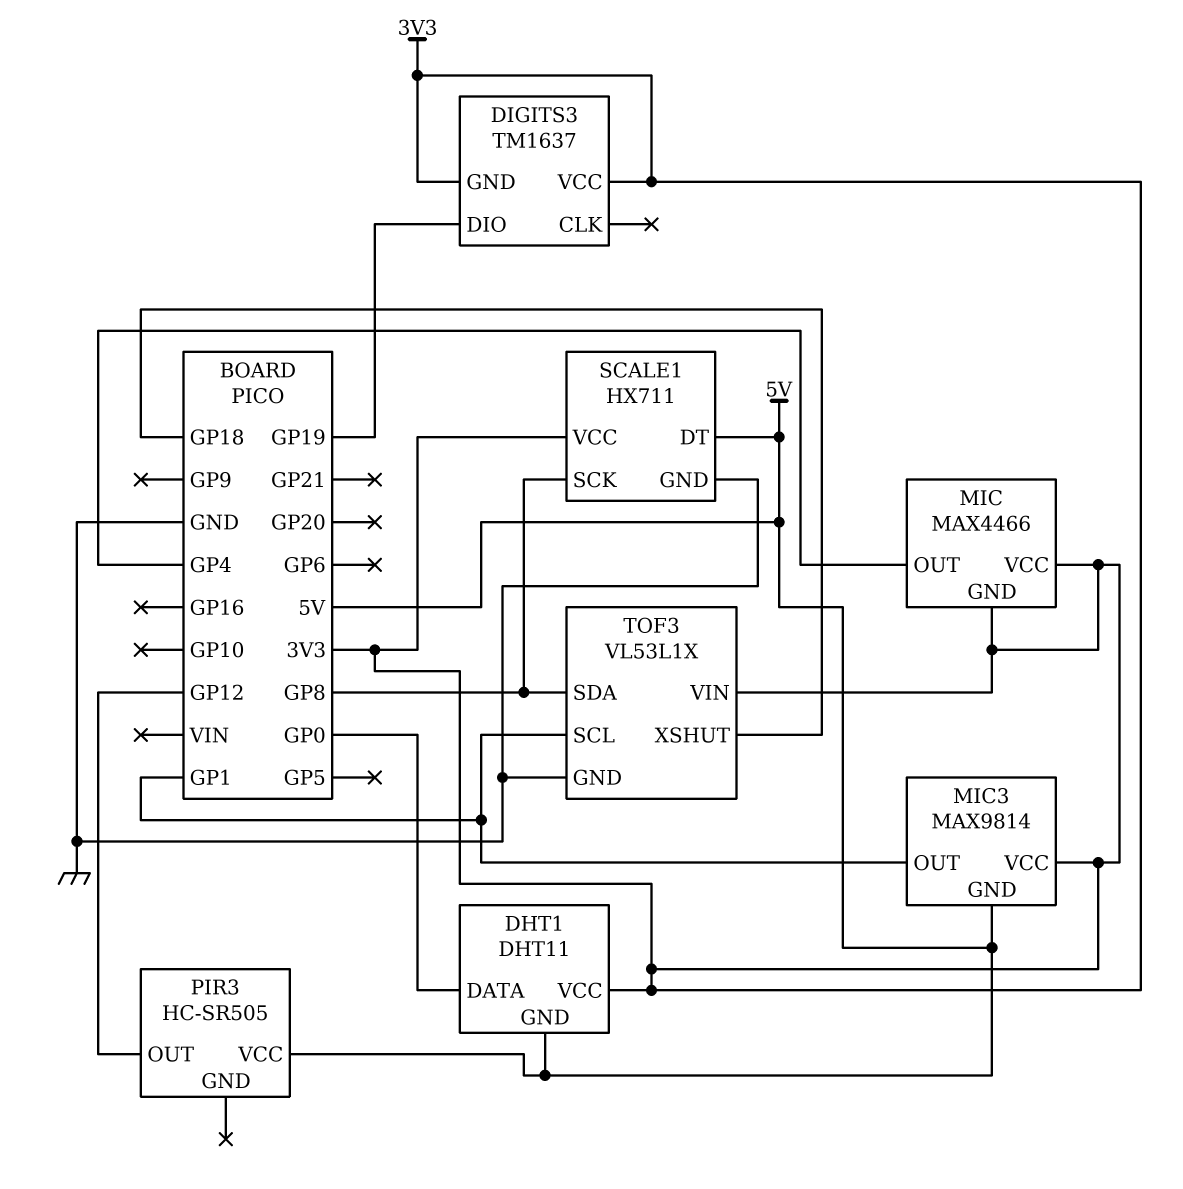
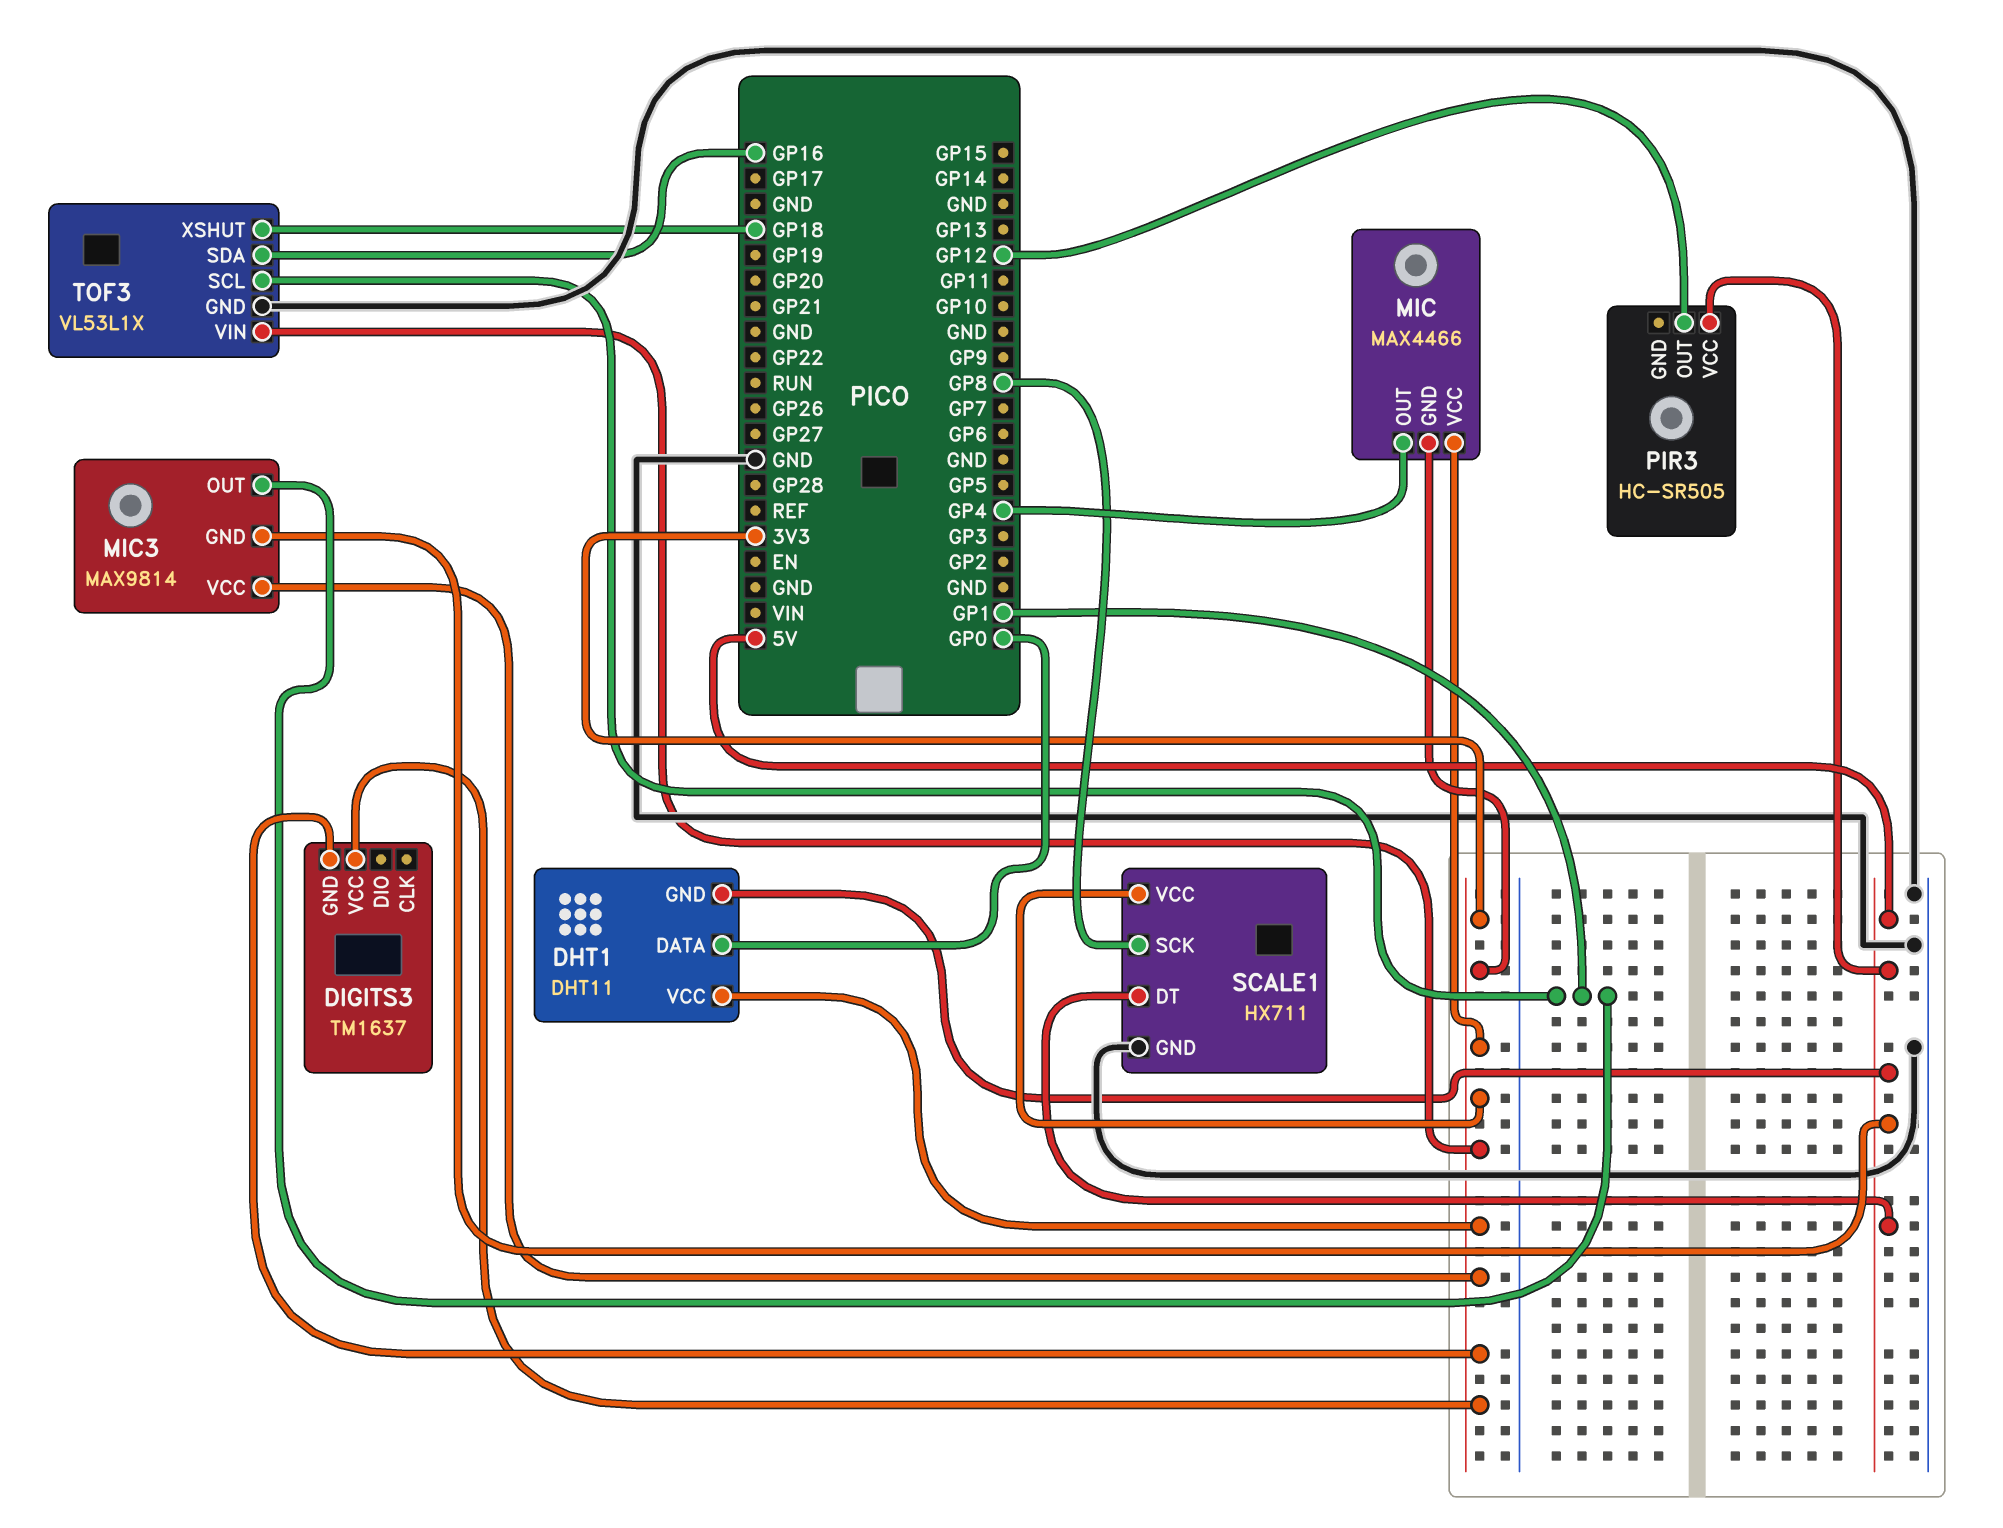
DIGITS3 pin DIO: GP19 -> none
TOF3 pin SDA: GP8 -> GP16

